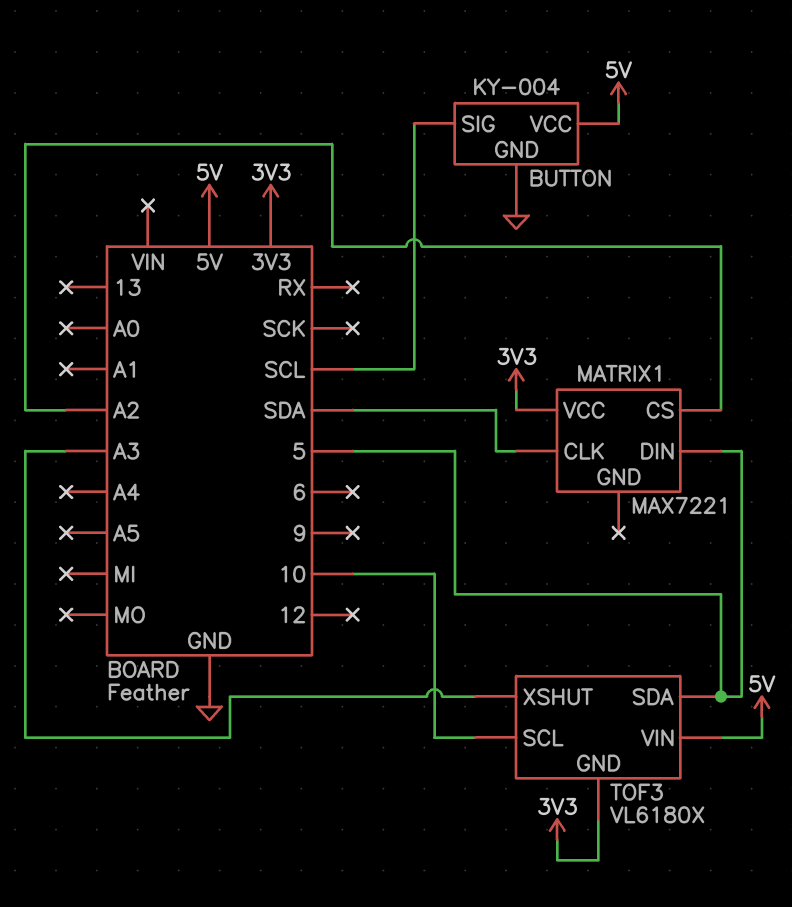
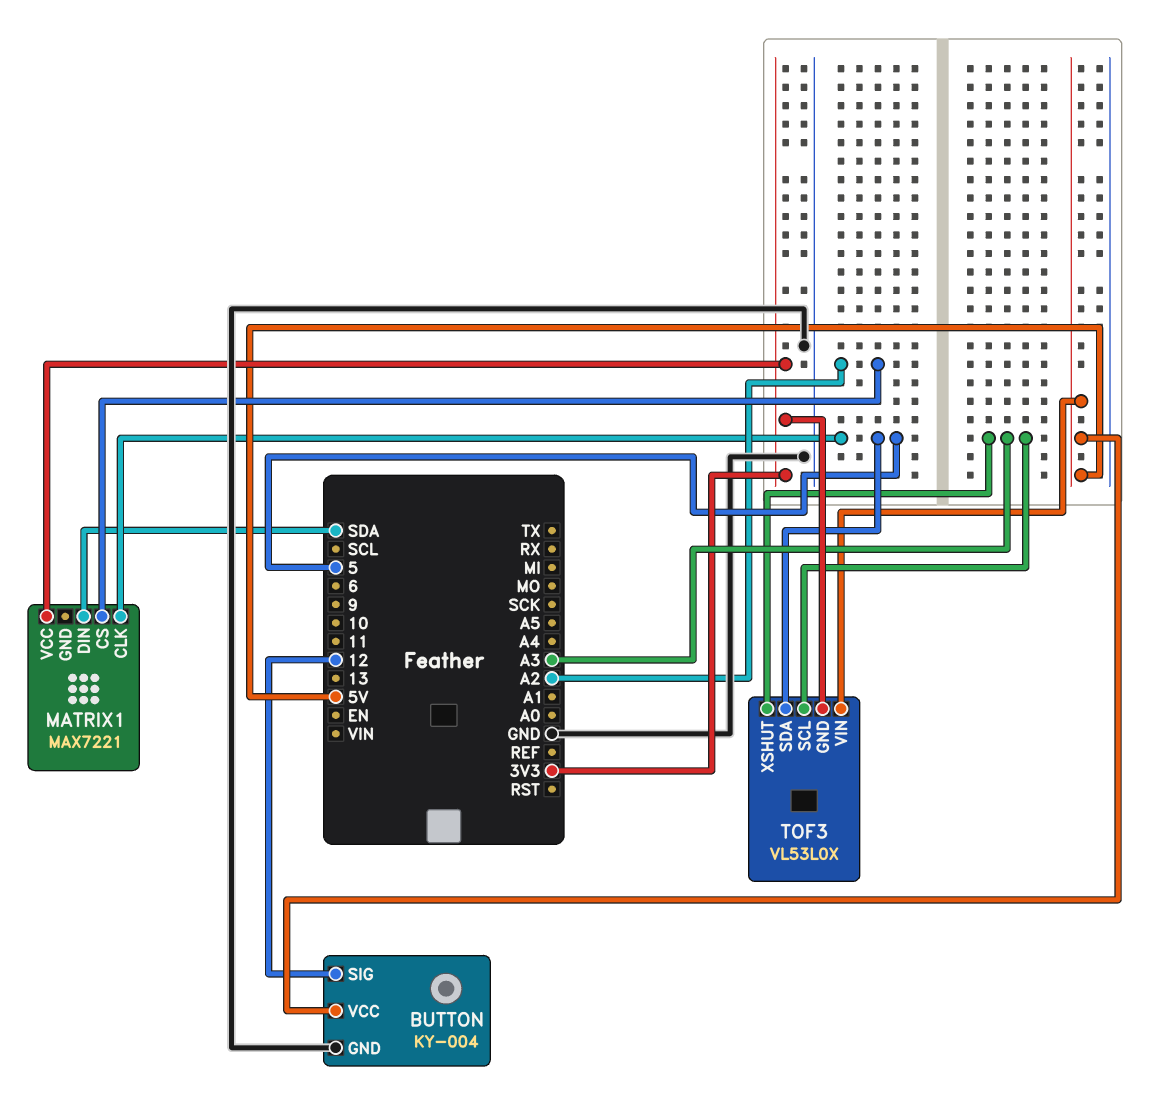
BUTTON pin SIG: SCL -> 12
MATRIX1 pin CLK: SDA -> 5
MATRIX1 pin DIN: 5 -> SDA
TOF3: VL6180X -> VL53L0X
TOF3 pin SCL: 10 -> A3

